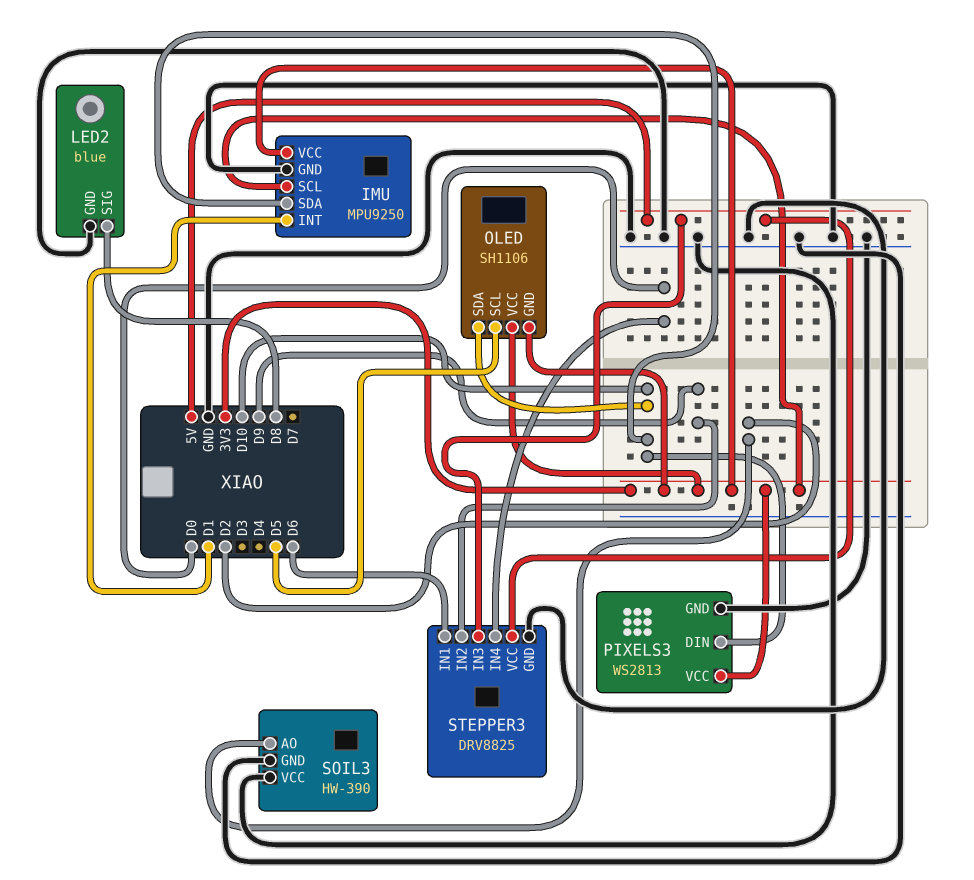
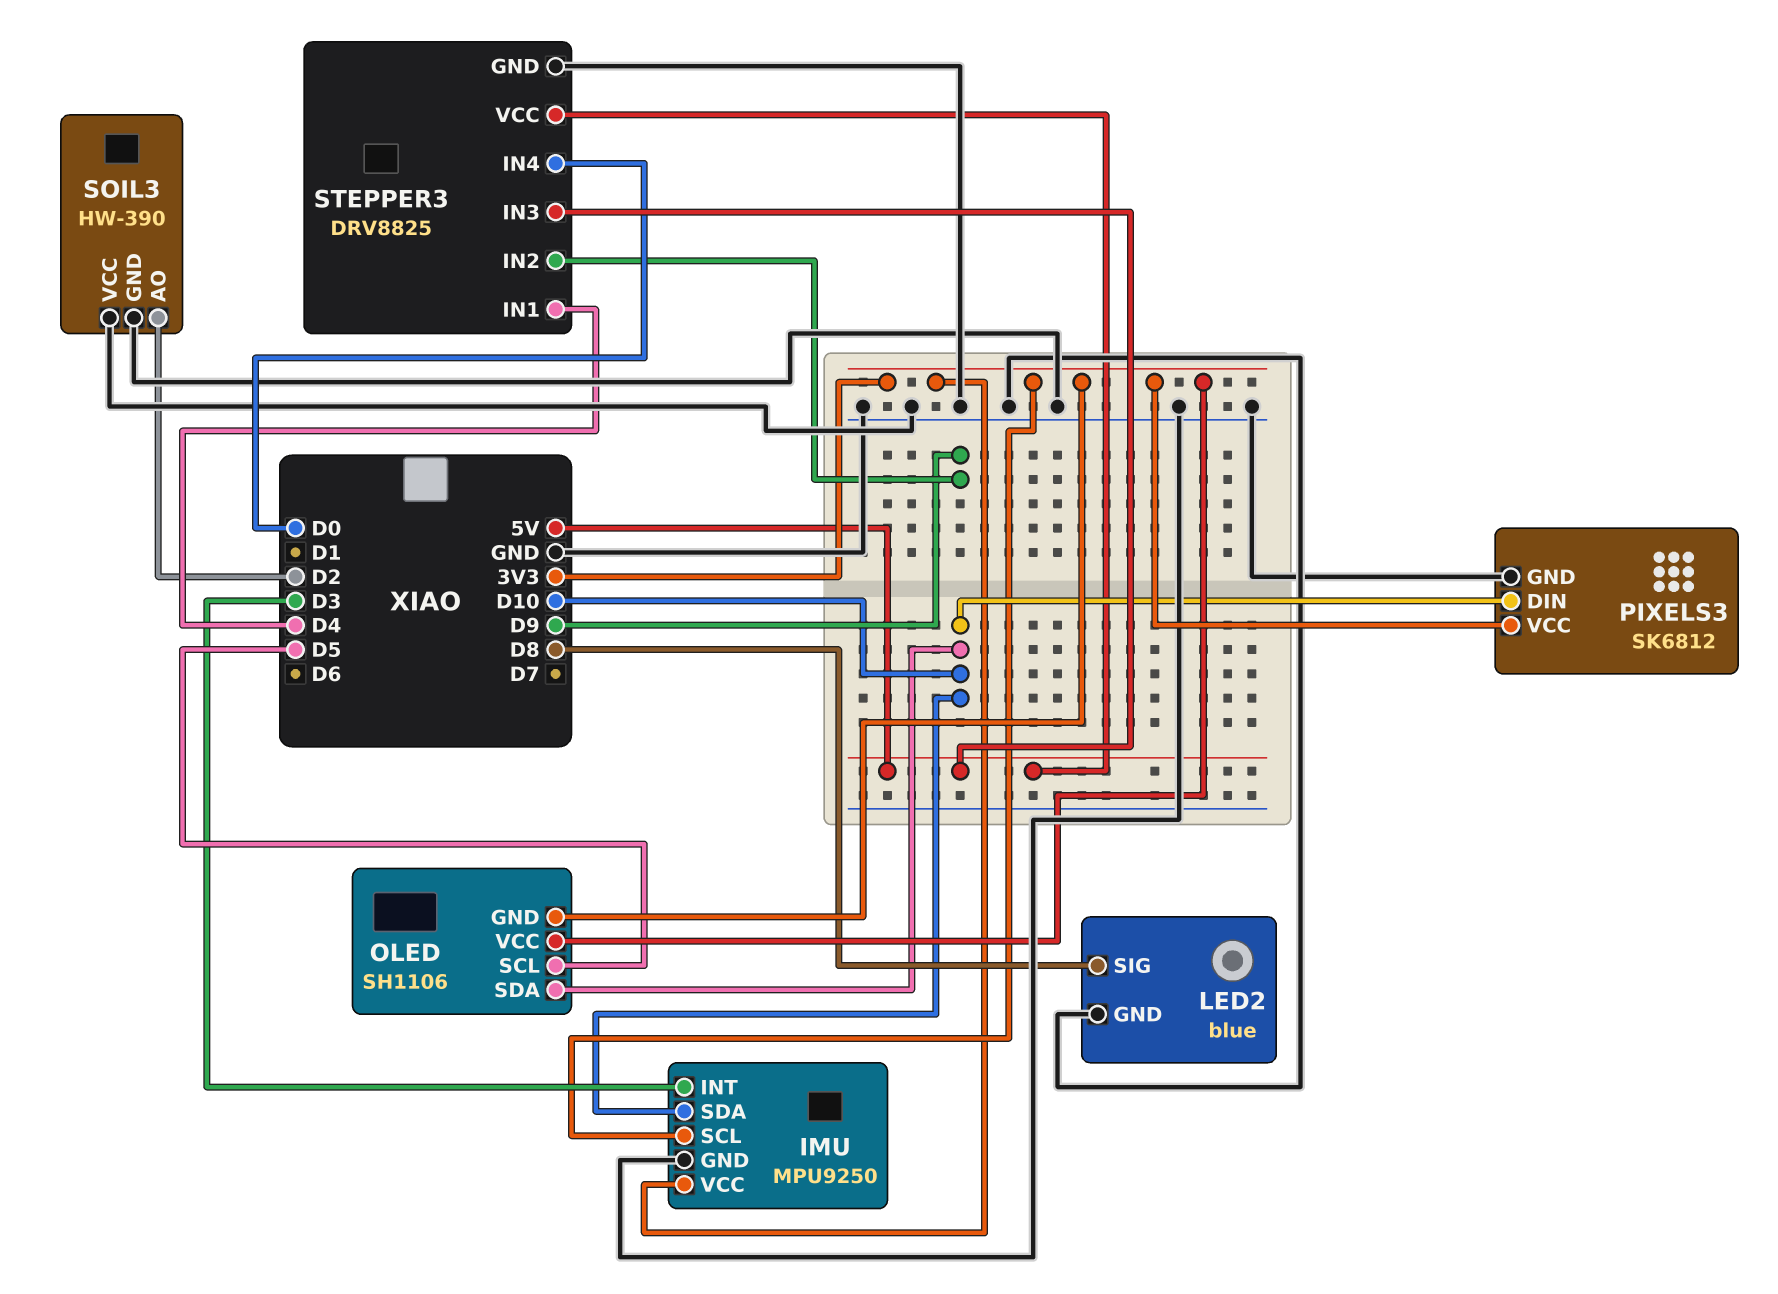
IMU pin INT: D1 -> D3
PIXELS3: WS2813 -> SK6812
STEPPER3 pin IN1: D6 -> D4

